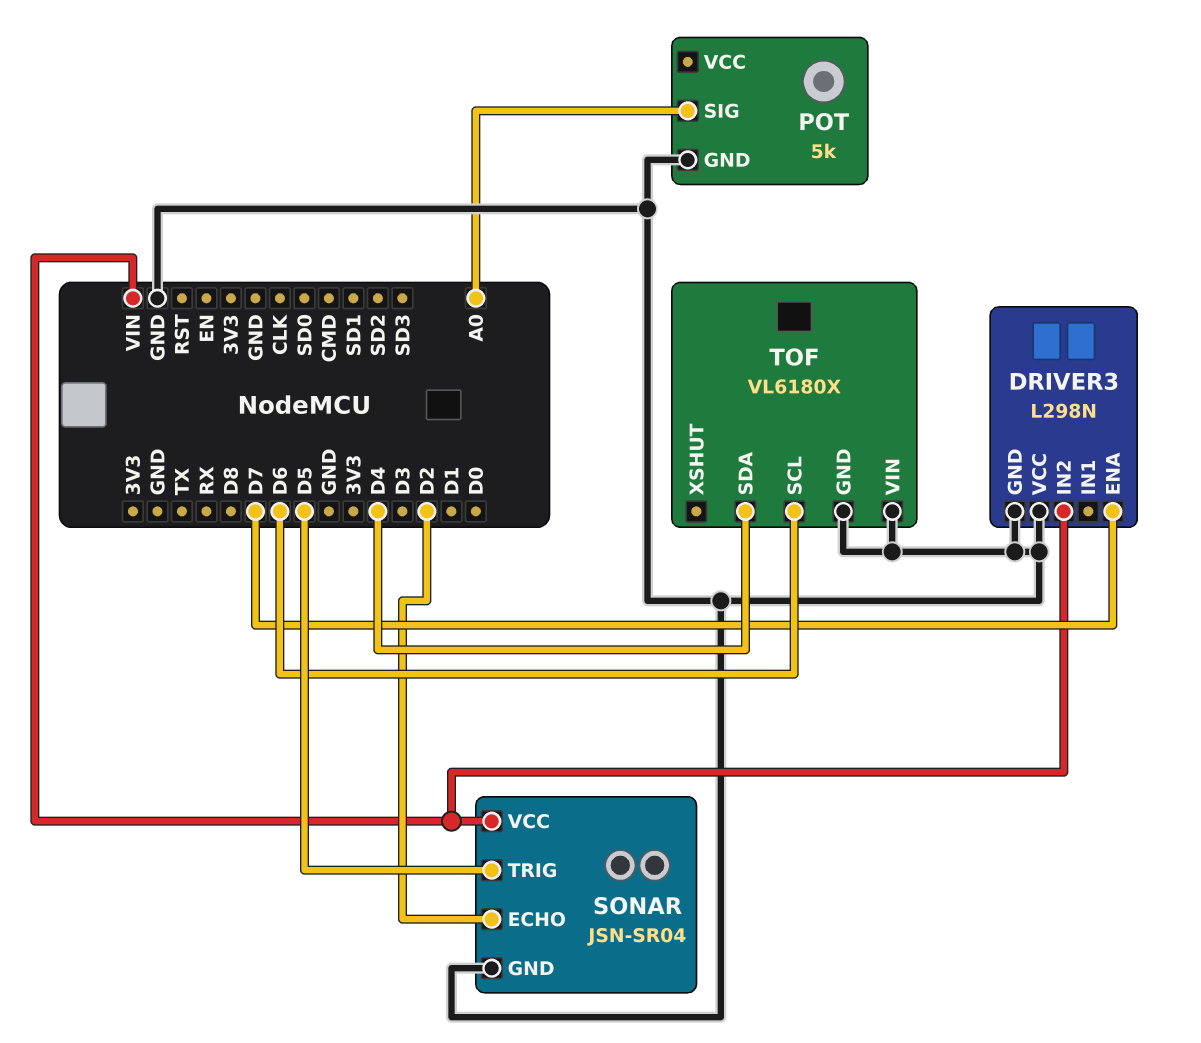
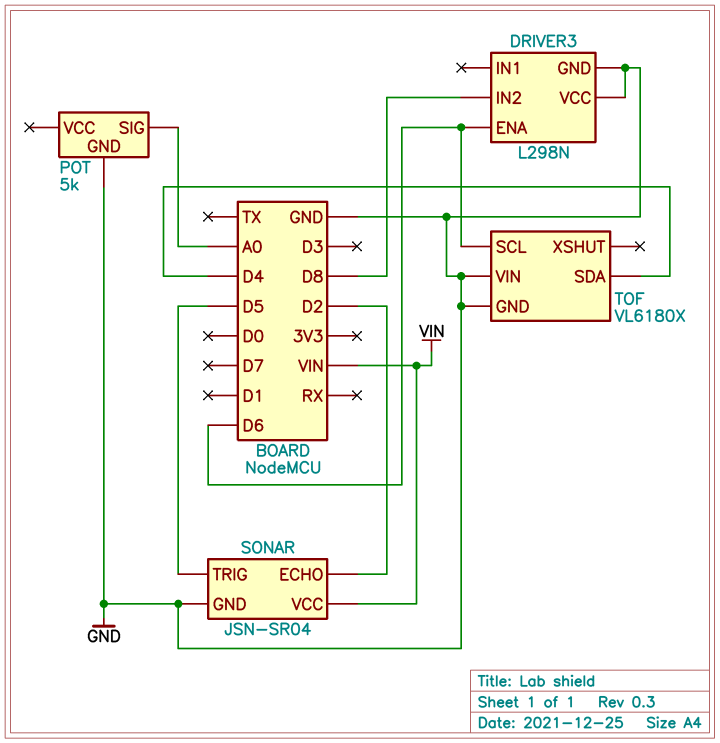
DRIVER3 pin ENA: D7 -> D6
DRIVER3 pin IN2: VIN -> D8

